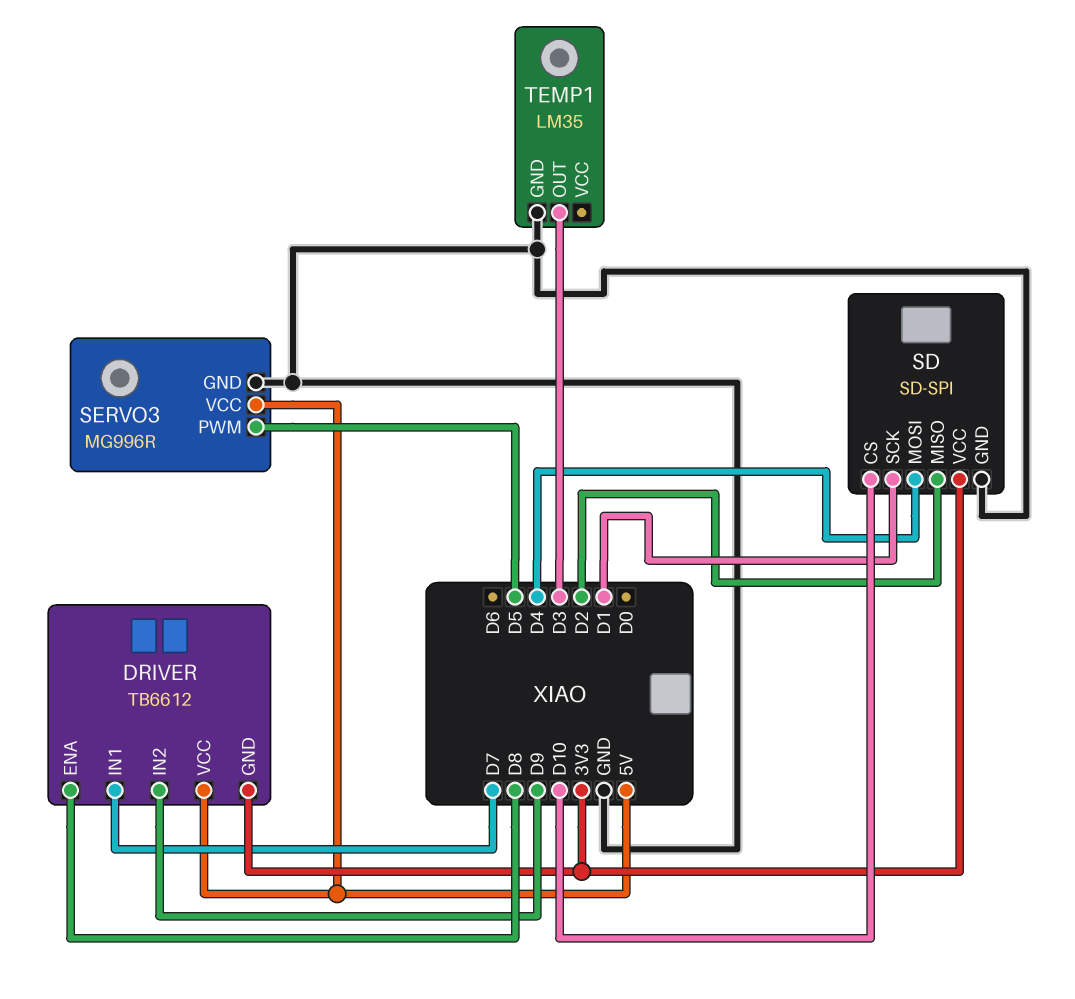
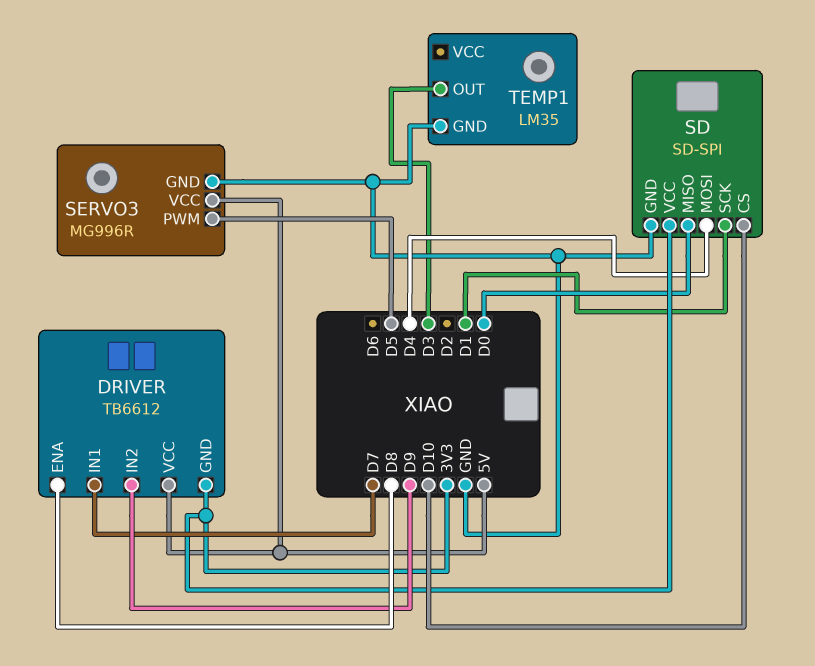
SD pin MISO: D2 -> D0

